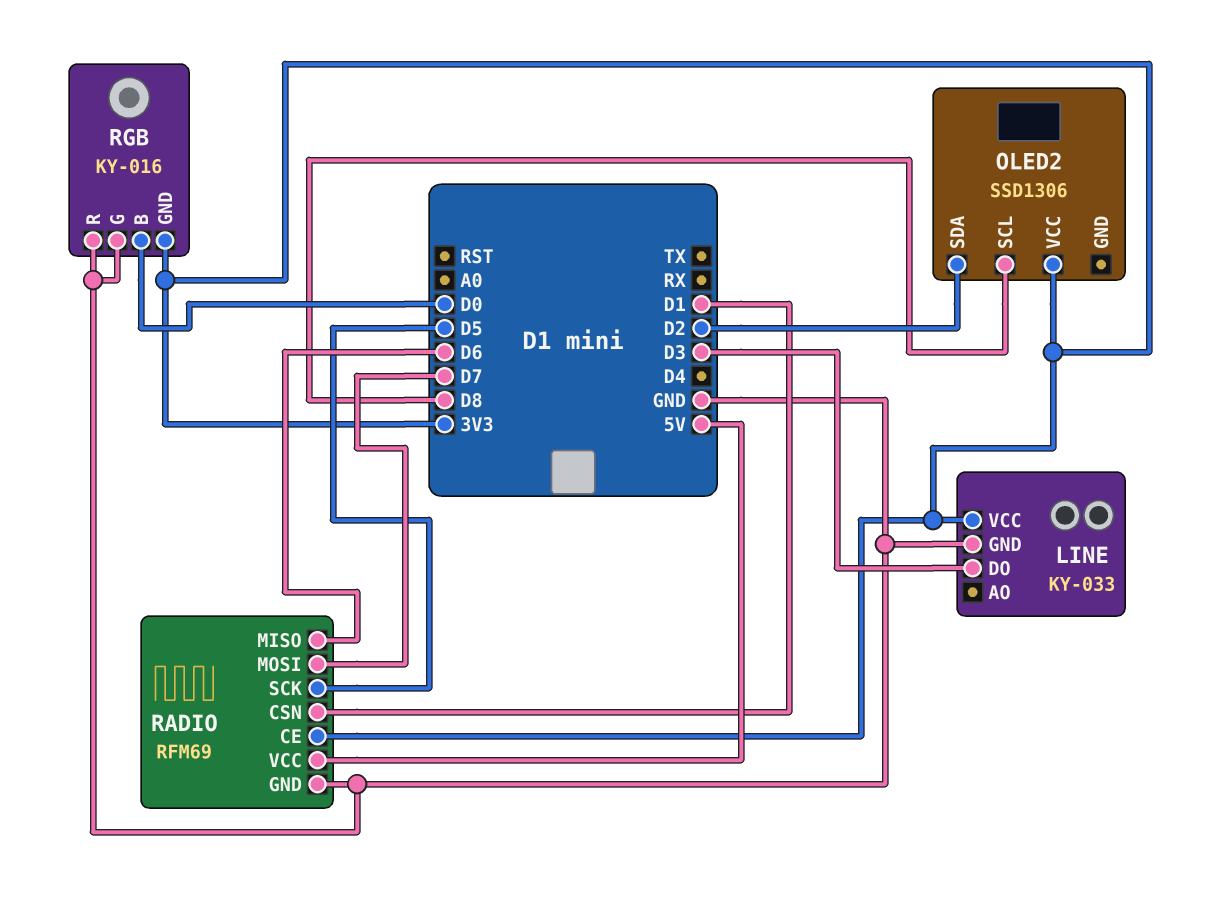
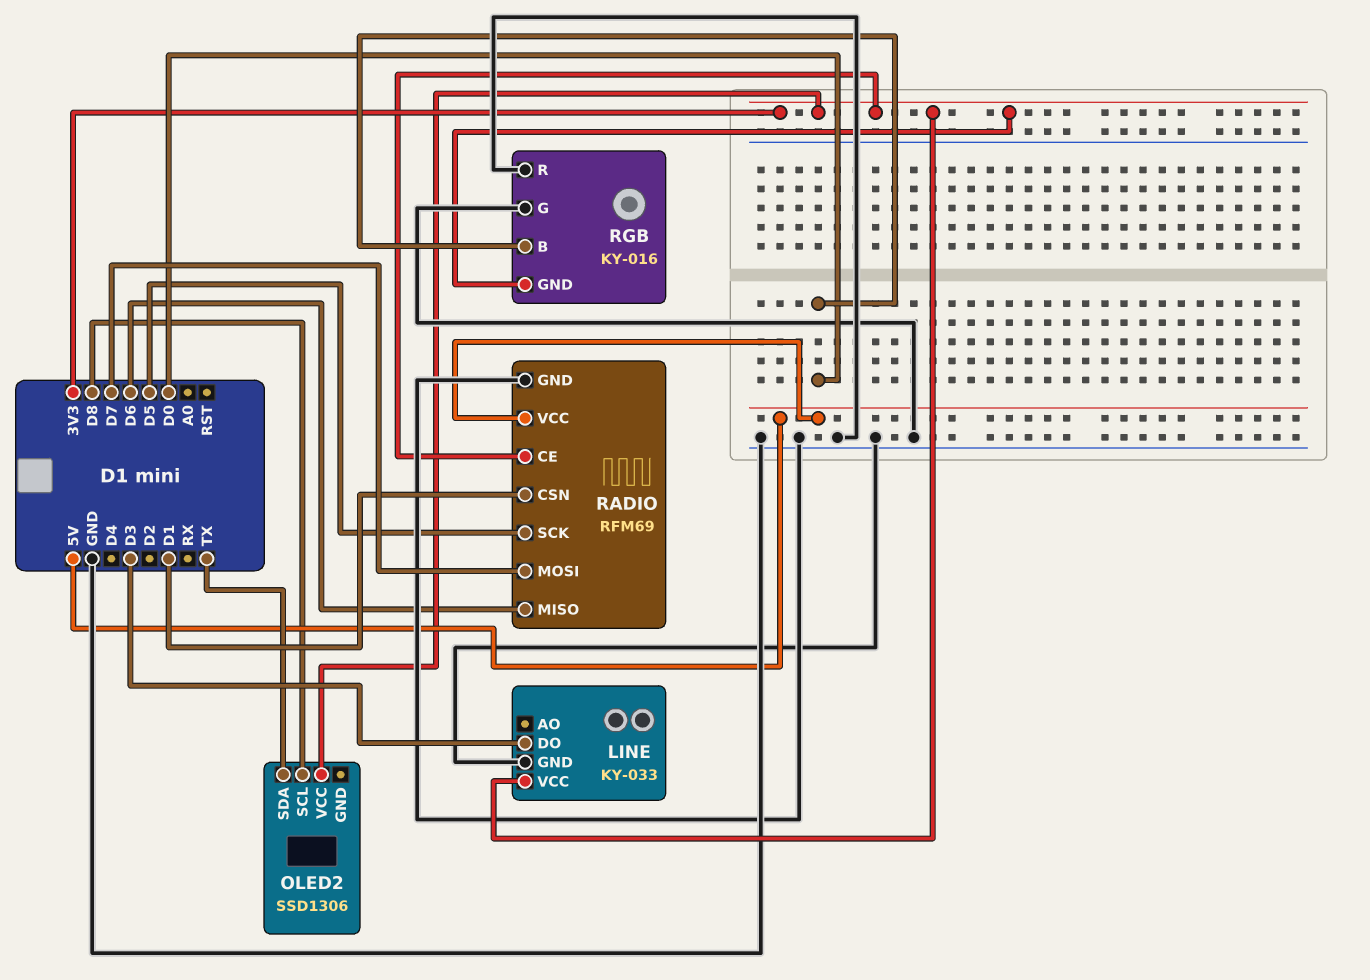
OLED2 pin SDA: D2 -> TX

